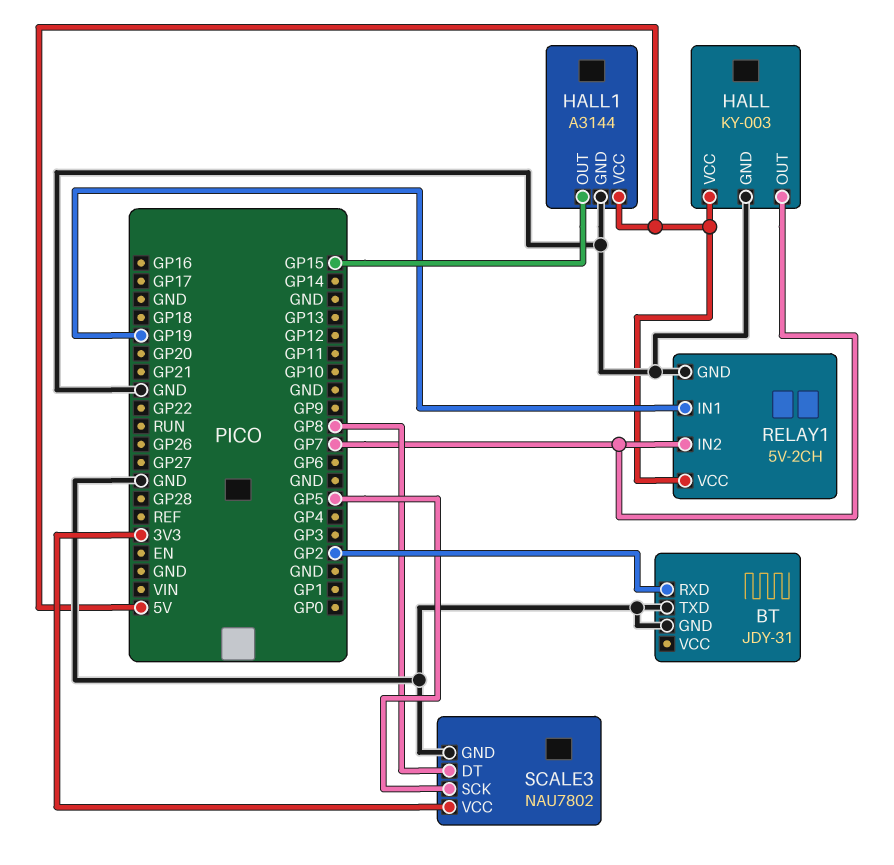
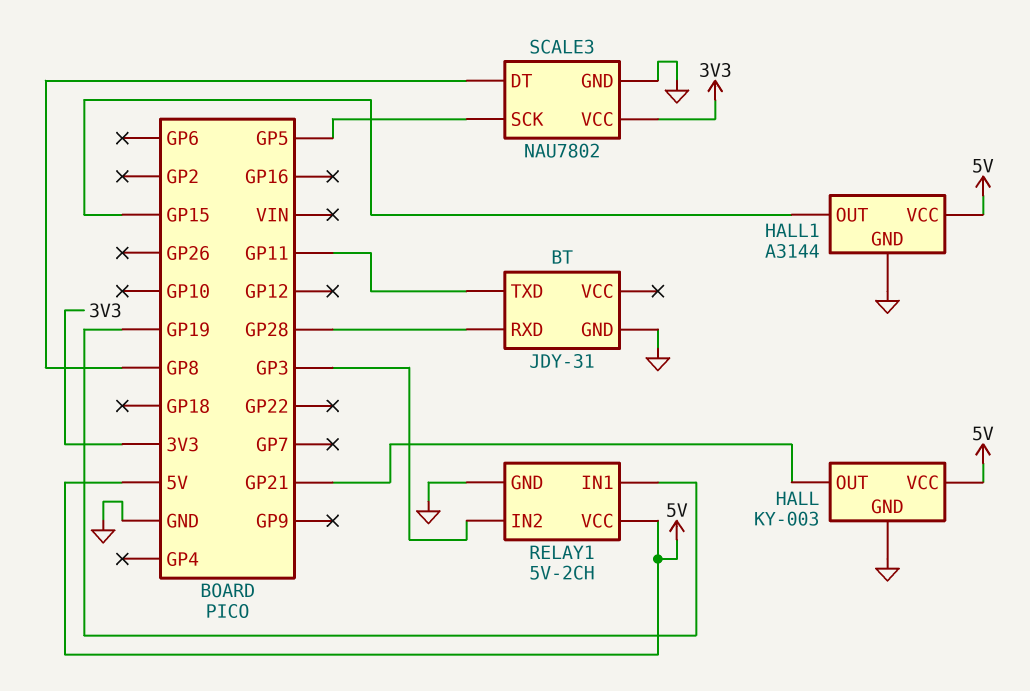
BT pin RXD: GP2 -> GP28
BT pin TXD: GND -> GP11
HALL pin OUT: GP7 -> GP21
RELAY1 pin IN2: GP7 -> GP3

